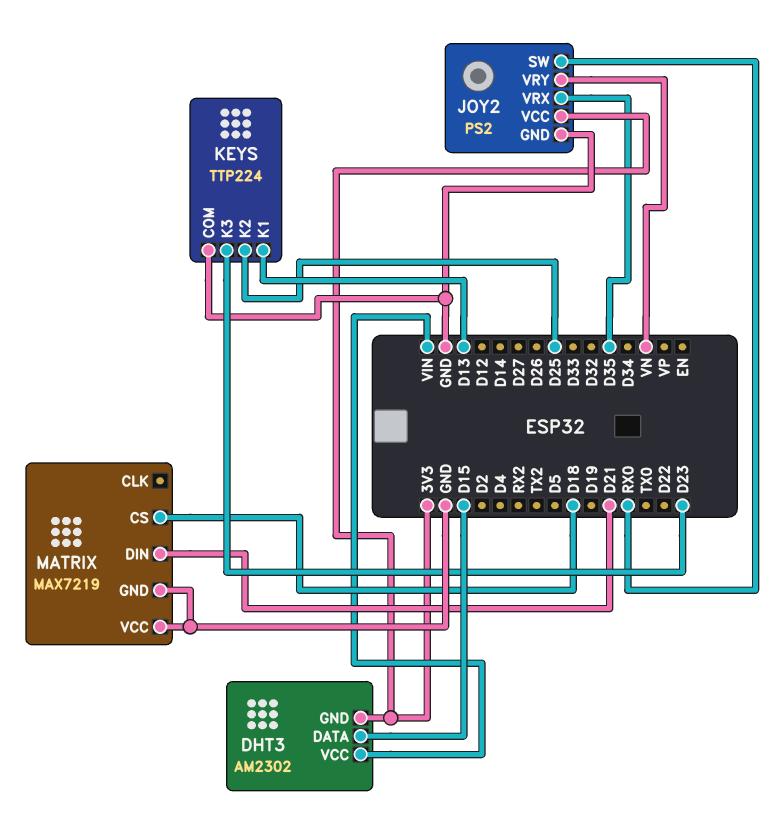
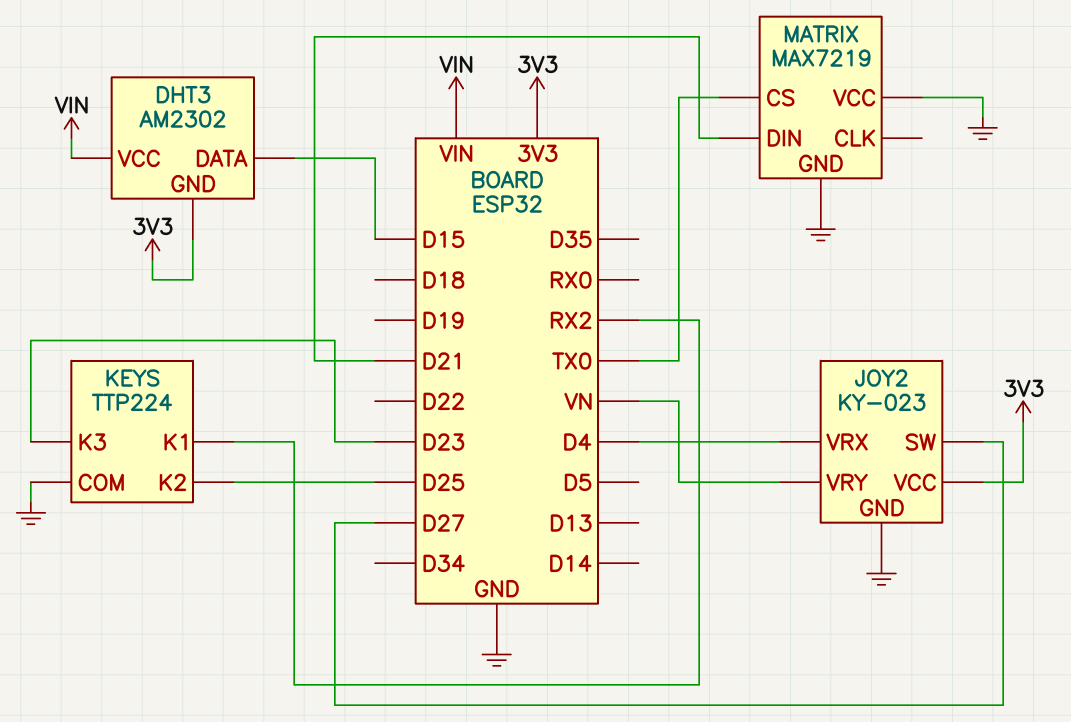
JOY2: PS2 -> KY-023
JOY2 pin SW: RX0 -> D27
JOY2 pin VRX: D35 -> D4
KEYS pin K1: D13 -> RX2
MATRIX pin CS: D18 -> TX0

